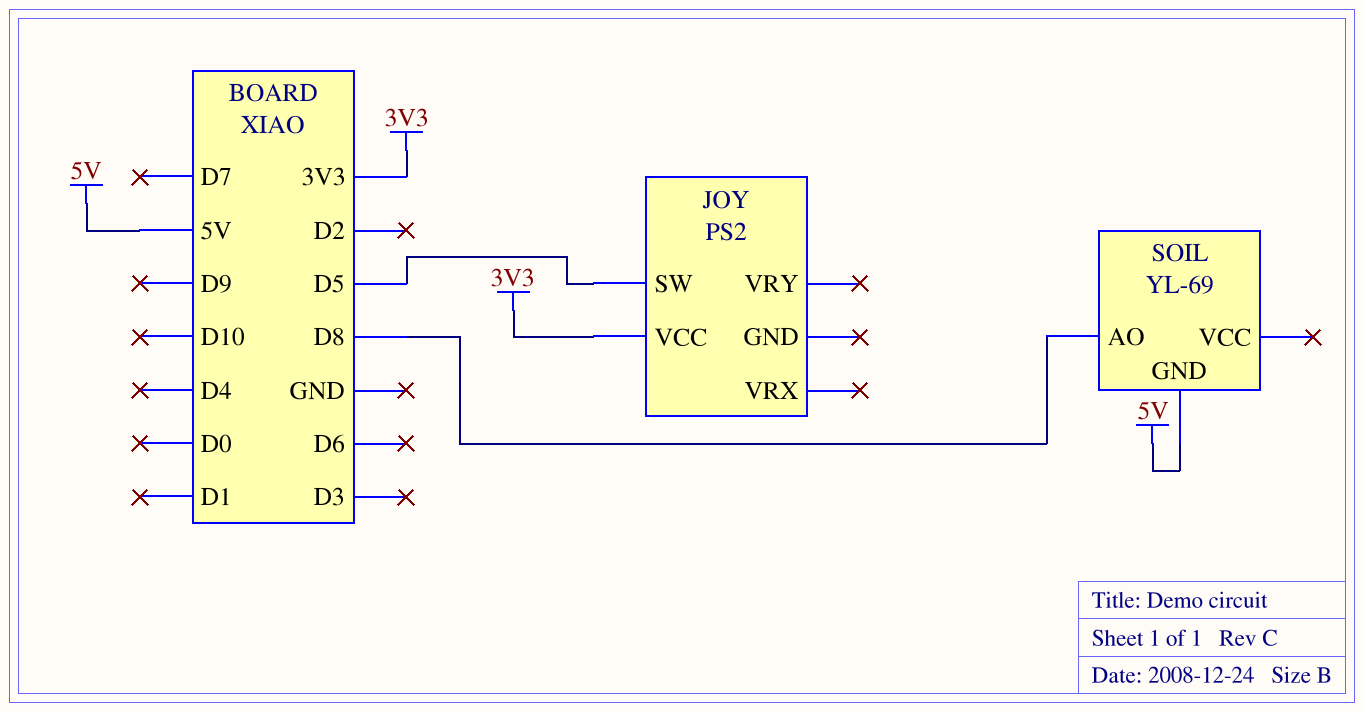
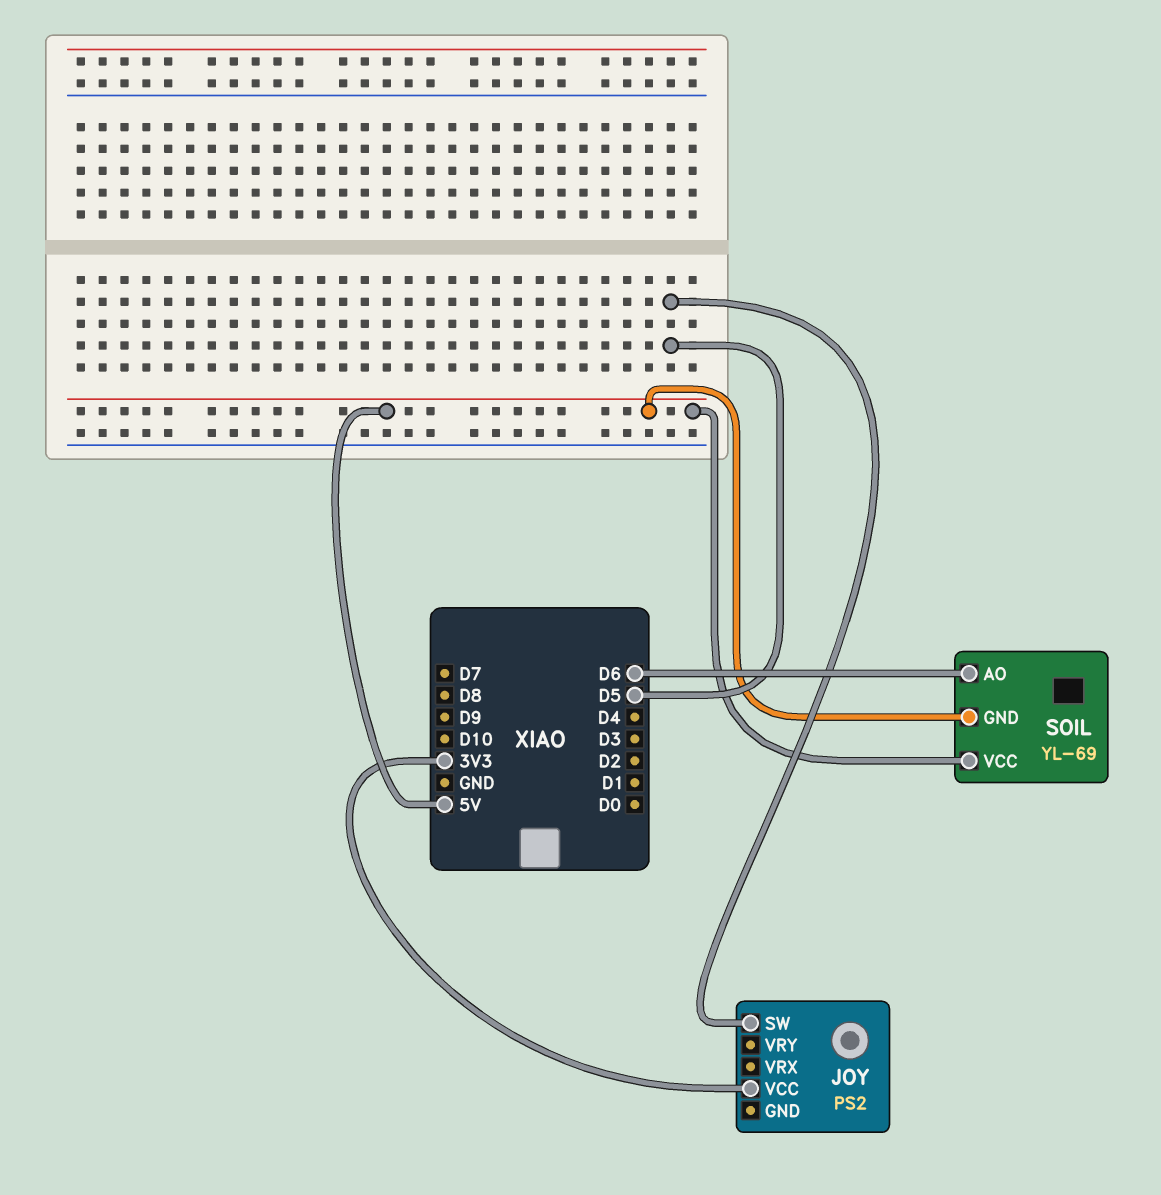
SOIL pin AO: D8 -> D6
SOIL pin VCC: none -> 5V

